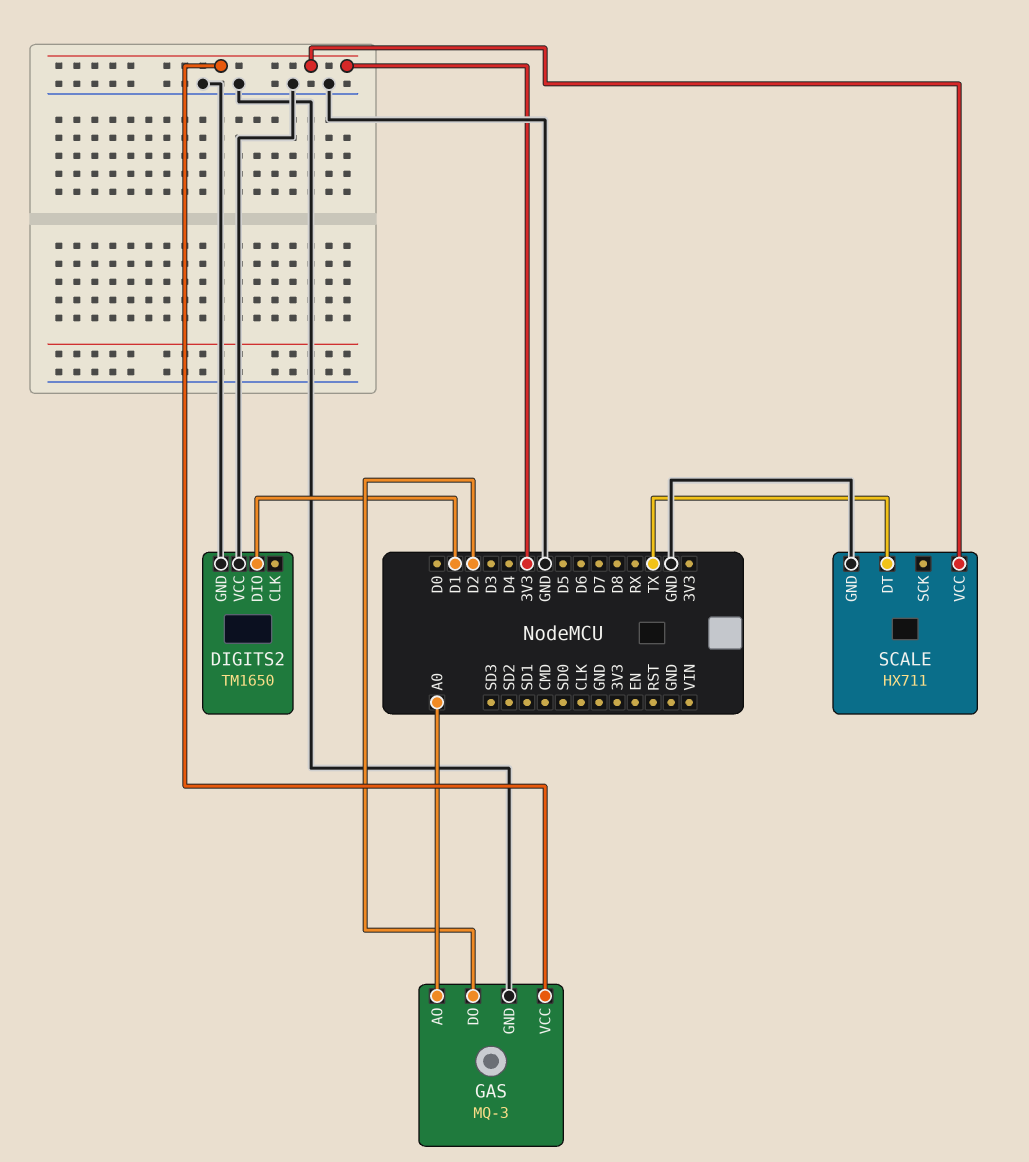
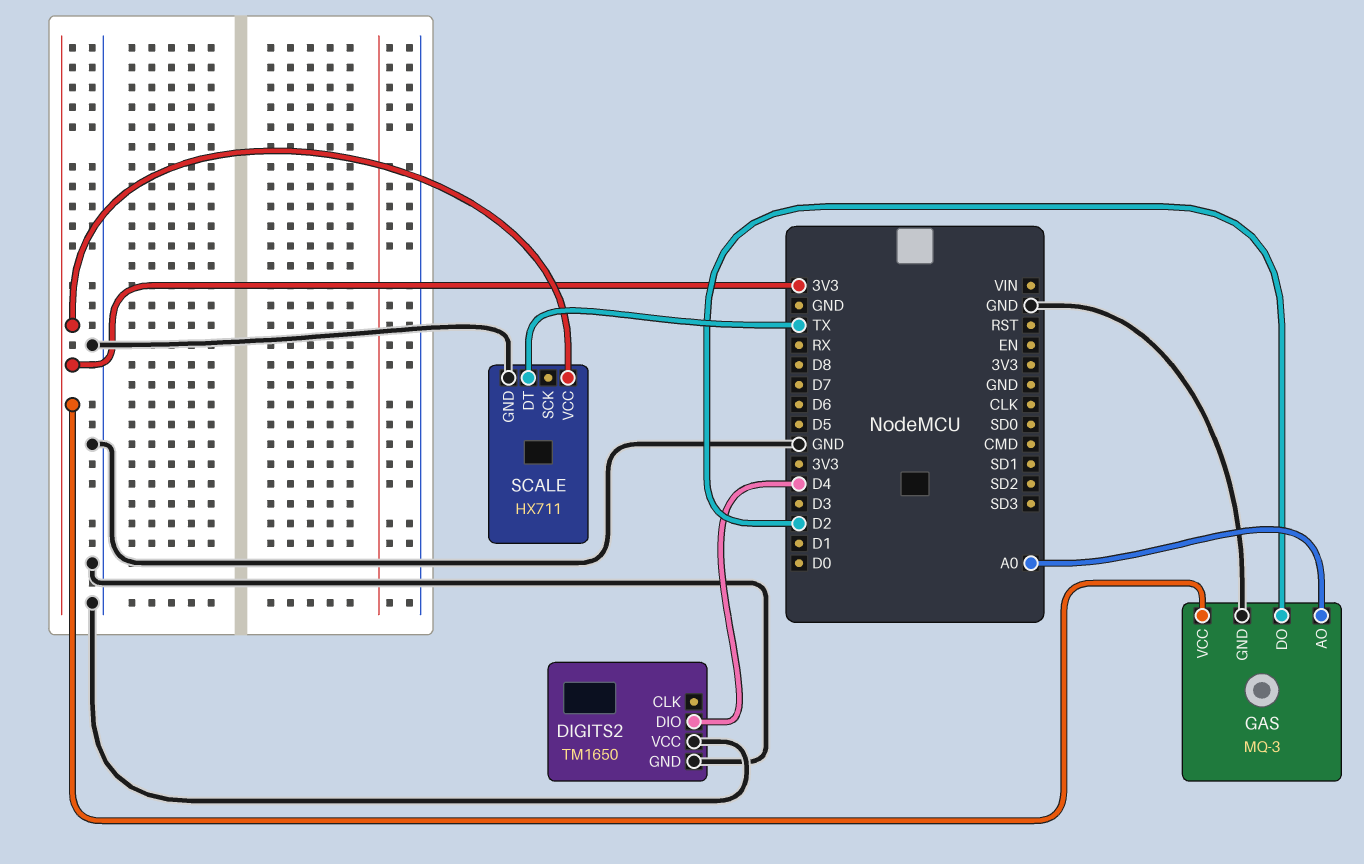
DIGITS2 pin DIO: D1 -> D4

